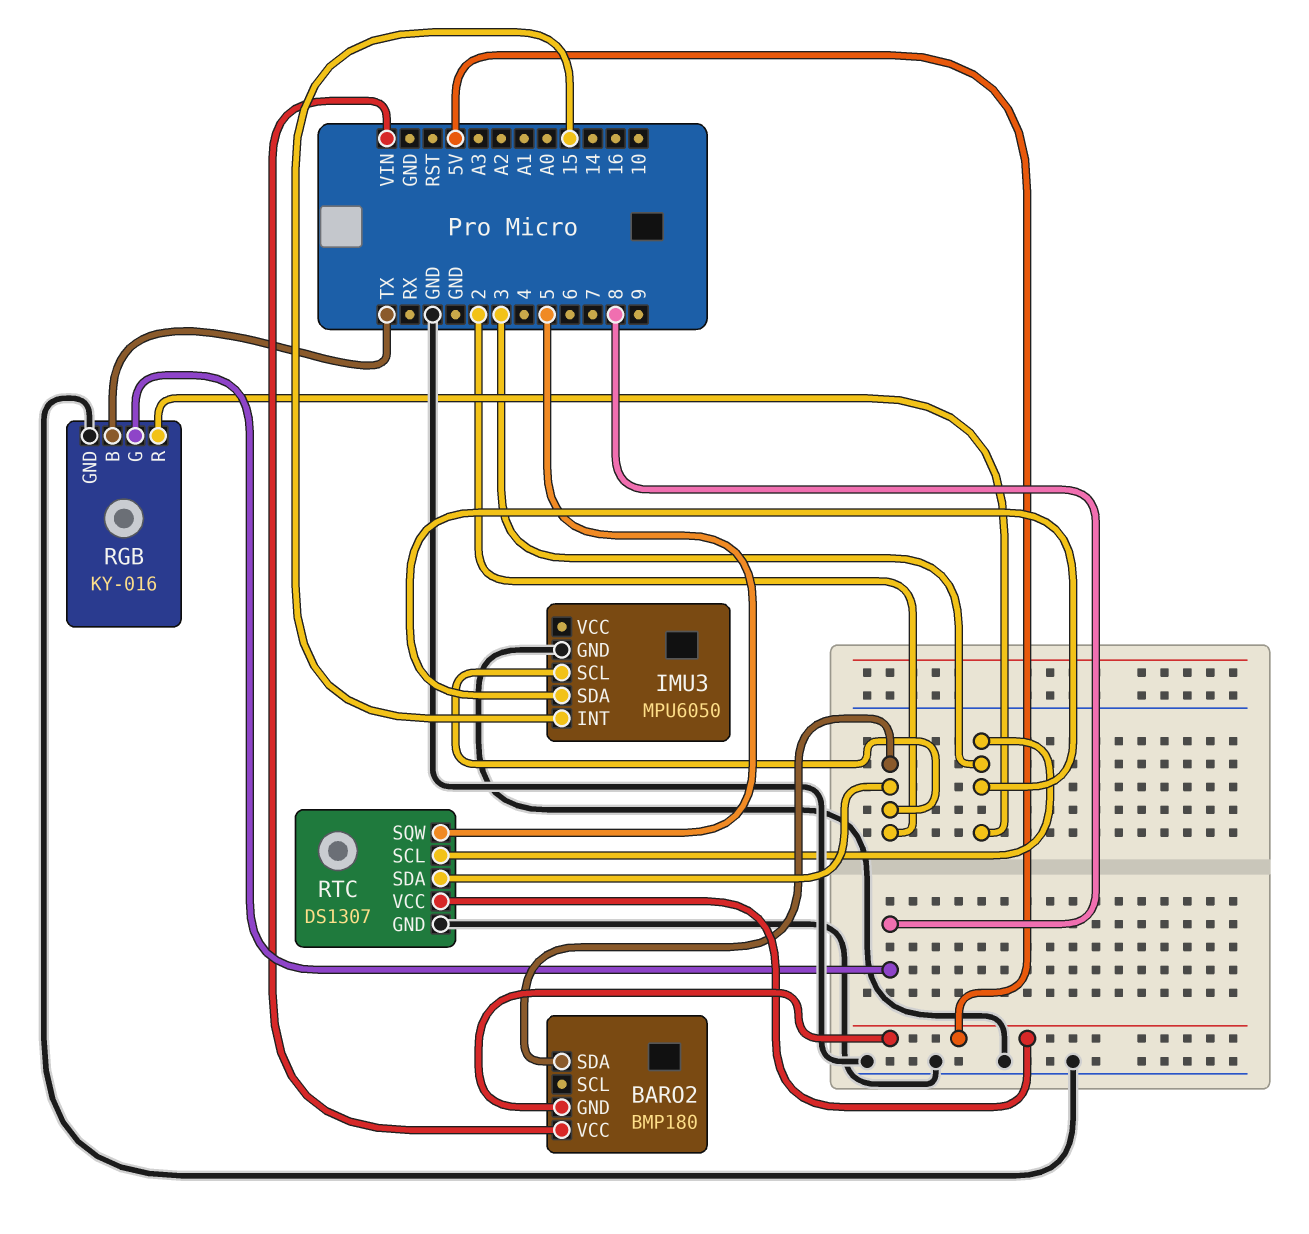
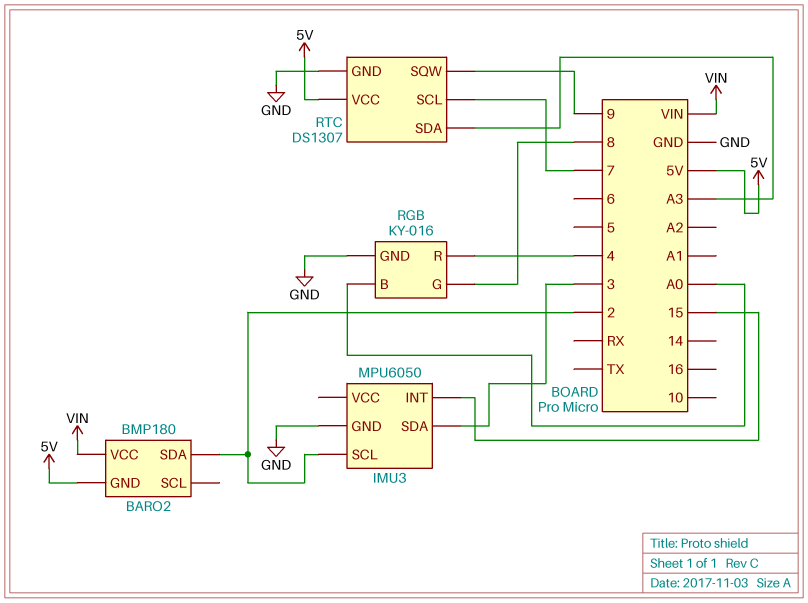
RGB pin B: TX -> A0
RGB pin R: 3 -> 4
RTC pin SCL: 3 -> 7
RTC pin SDA: 2 -> A3
RTC pin SQW: 5 -> 9

